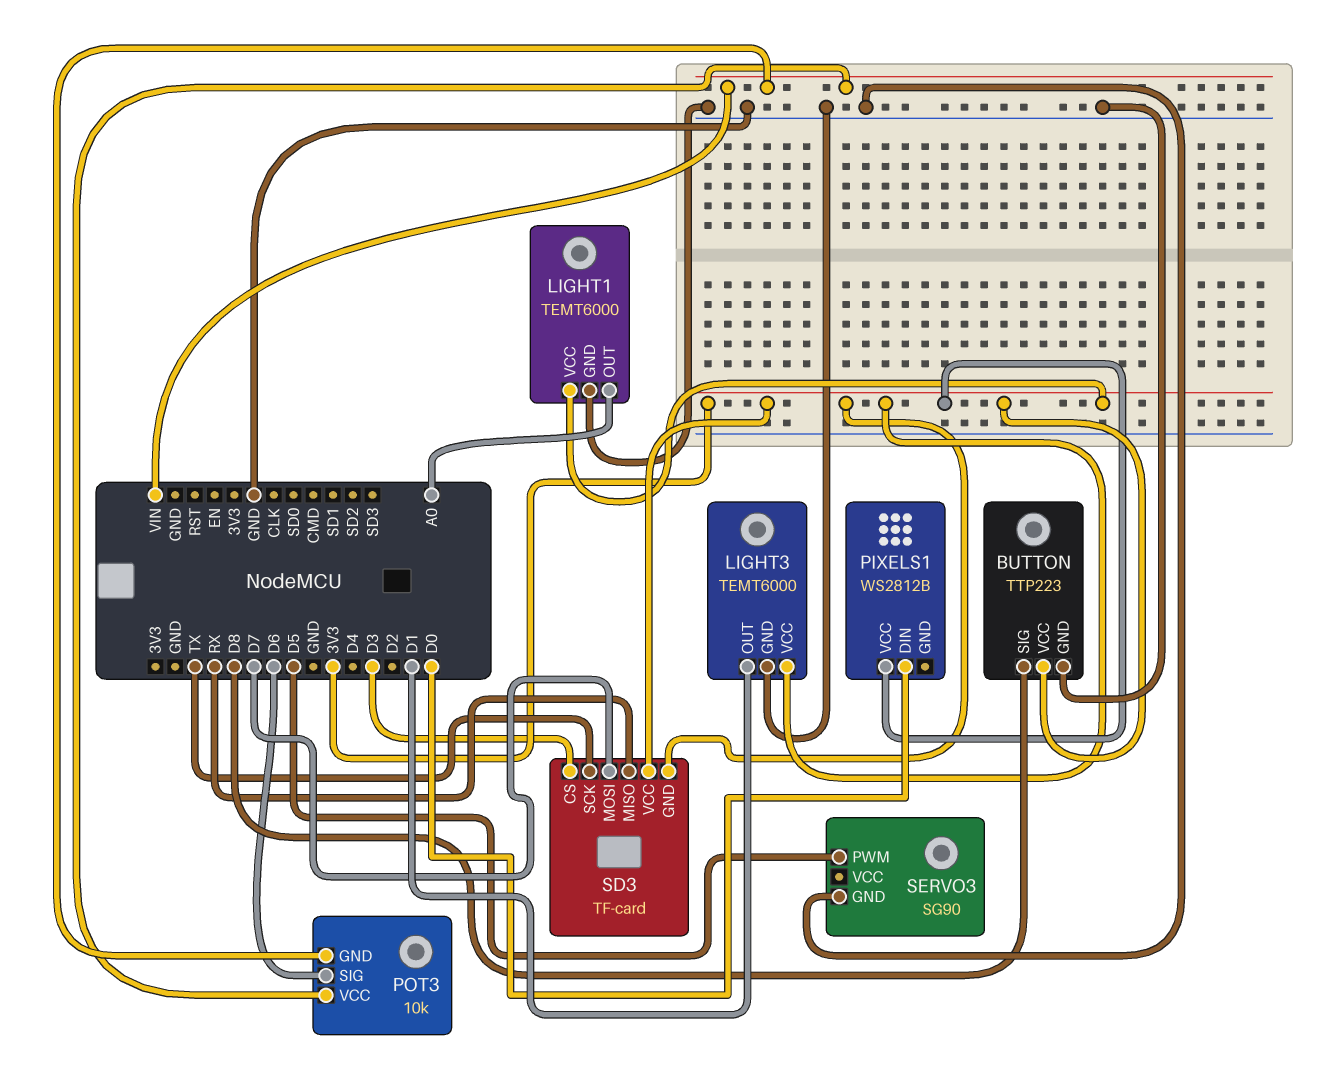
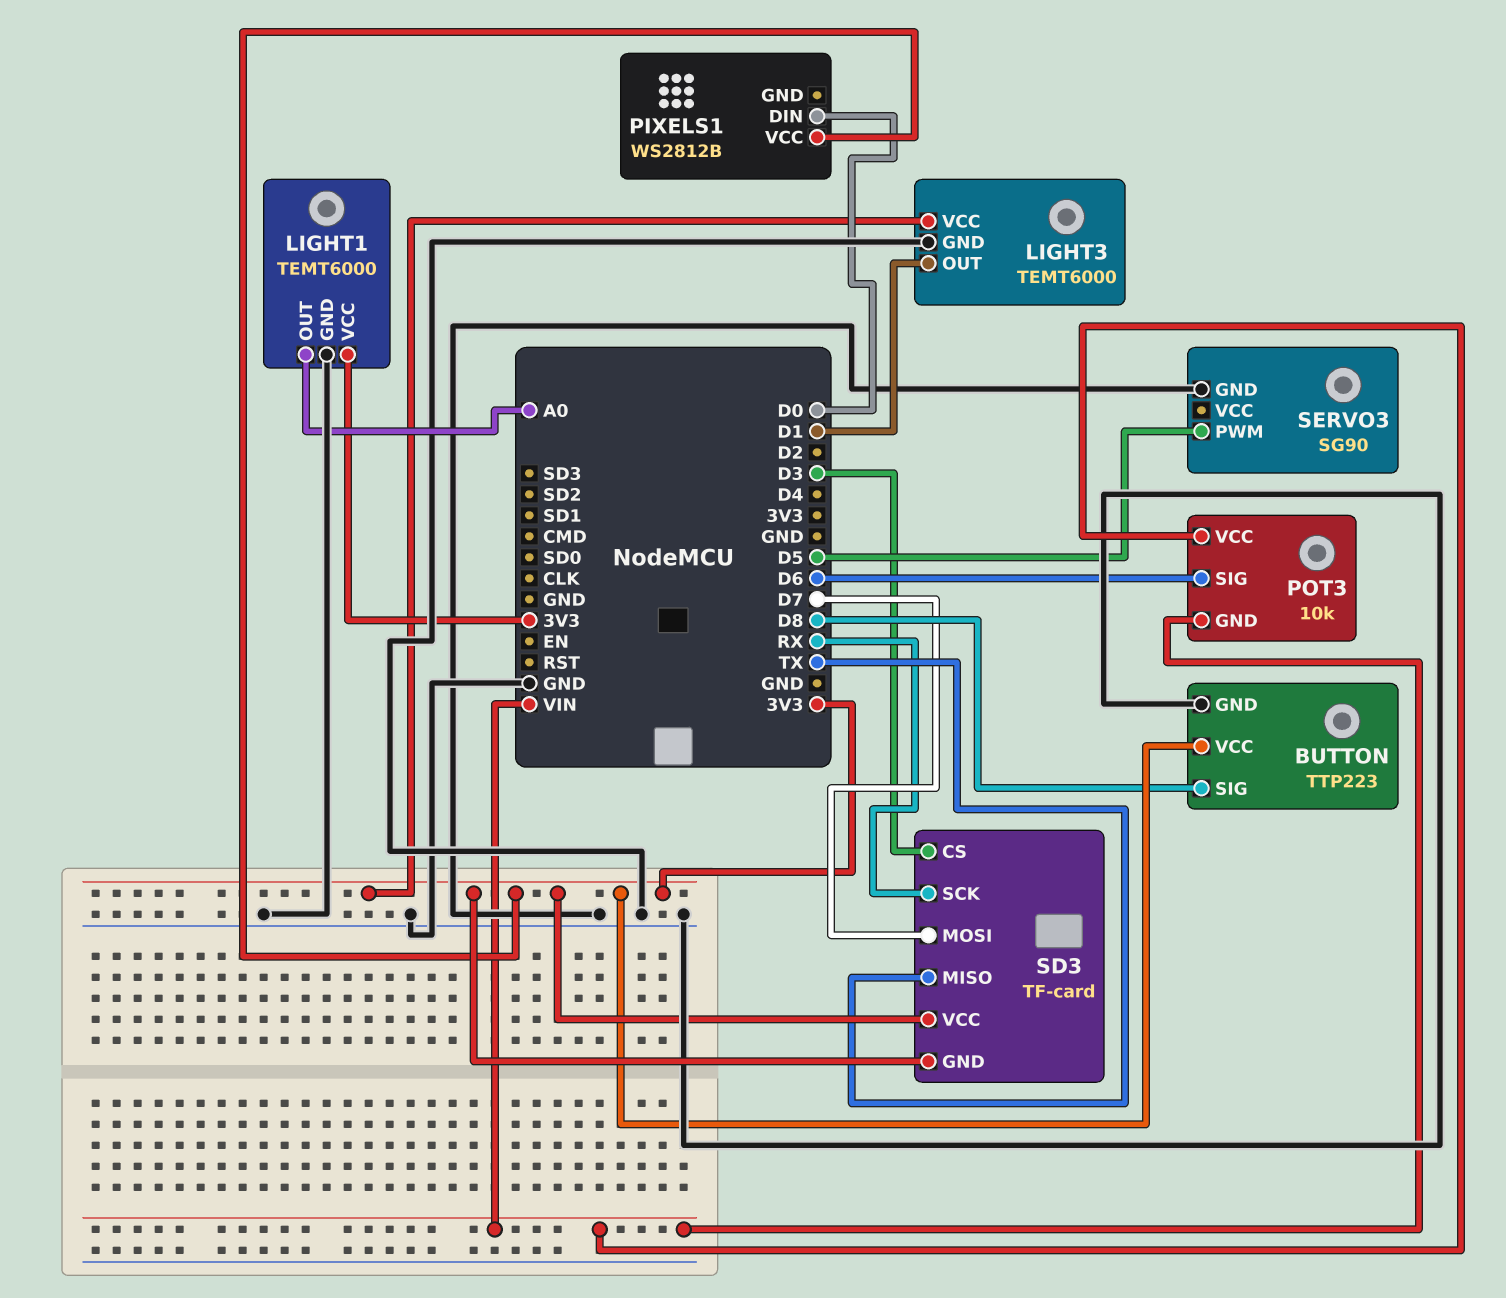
SD3 pin MISO: RX -> TX
SD3 pin SCK: TX -> RX

